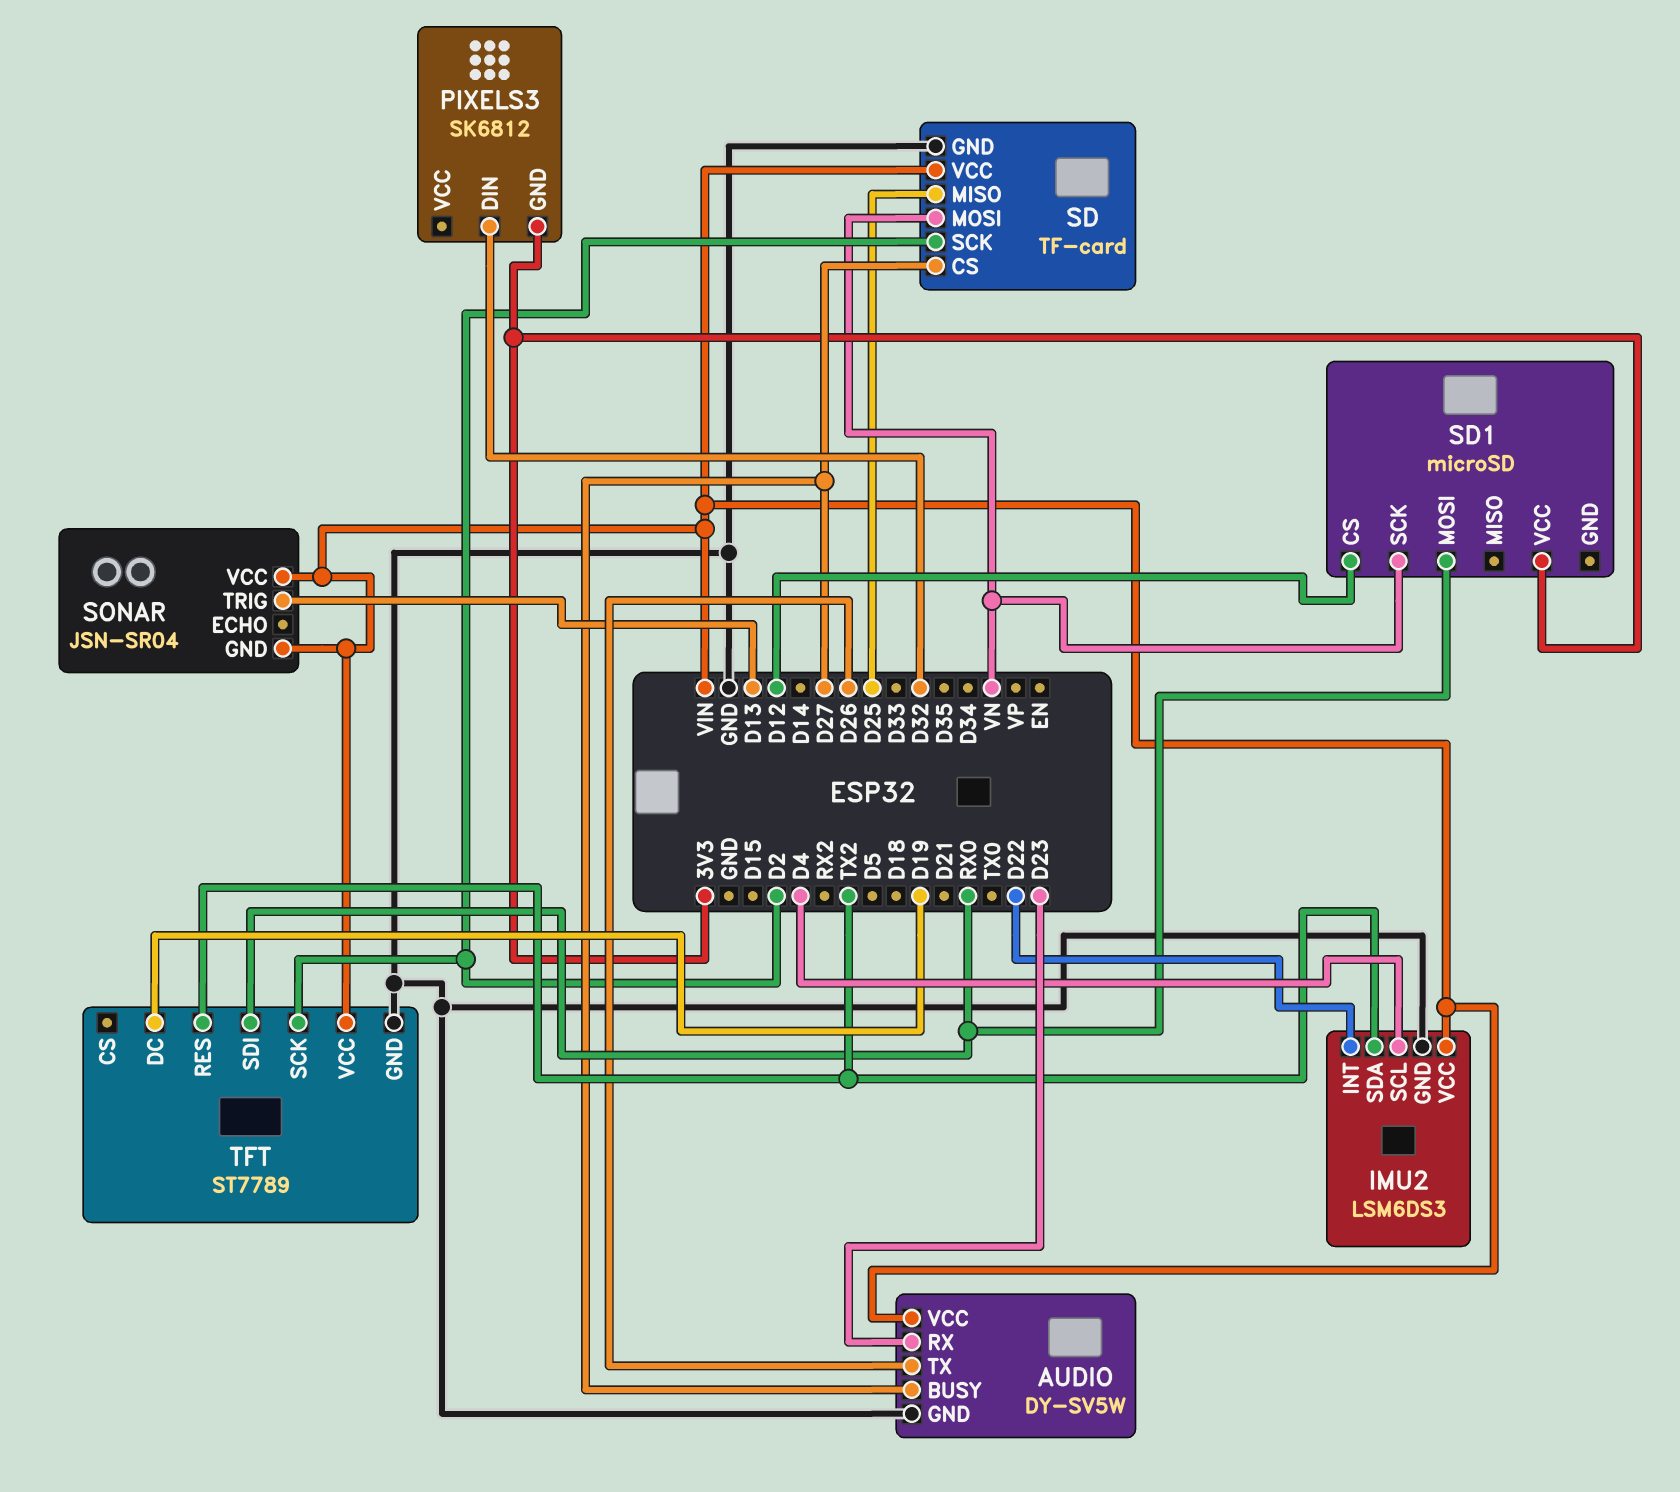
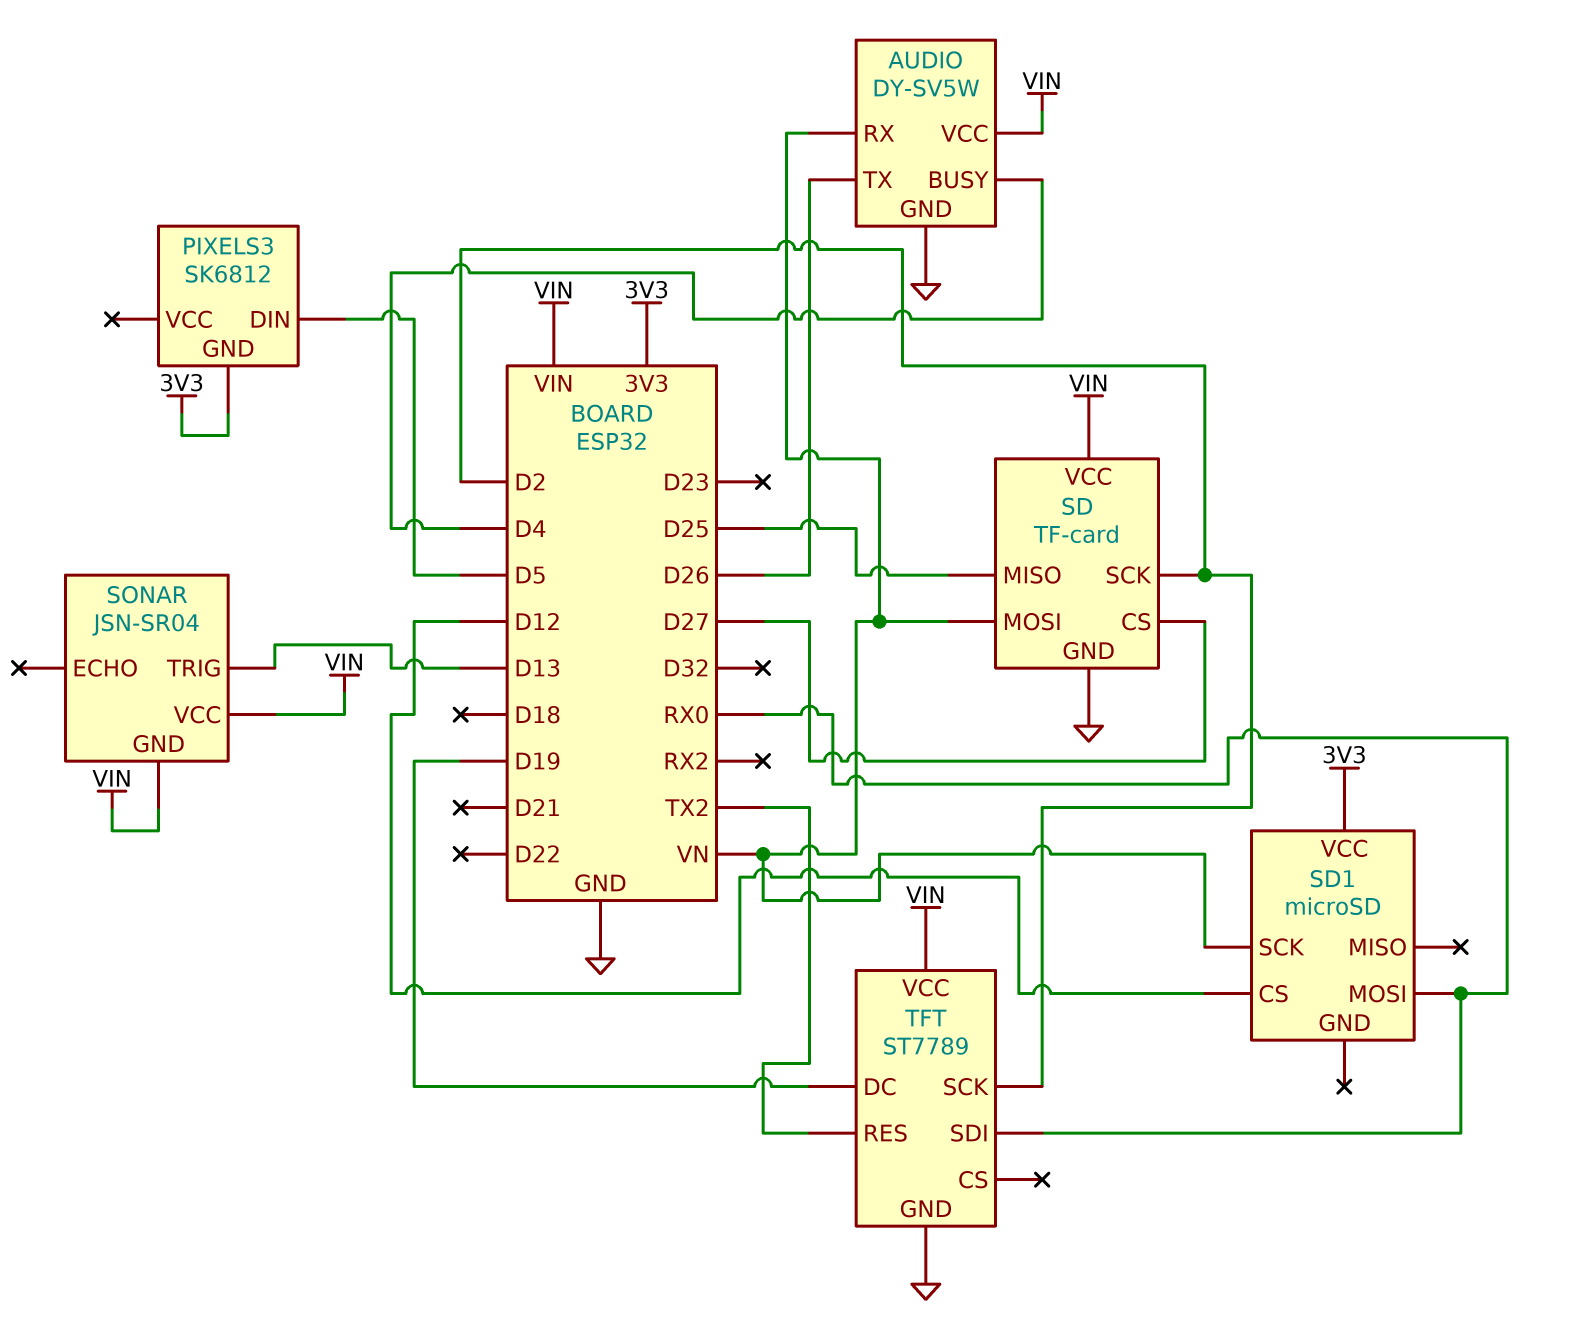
AUDIO pin BUSY: D27 -> D4
AUDIO pin RX: D23 -> VN
IMU2: LSM6DS3 -> none
IMU2 pin GND: GND -> none
IMU2 pin INT: D22 -> none
IMU2 pin SCL: D4 -> none
IMU2 pin SDA: TX2 -> none
IMU2 pin VCC: VIN -> none
PIXELS3 pin DIN: D32 -> D5

